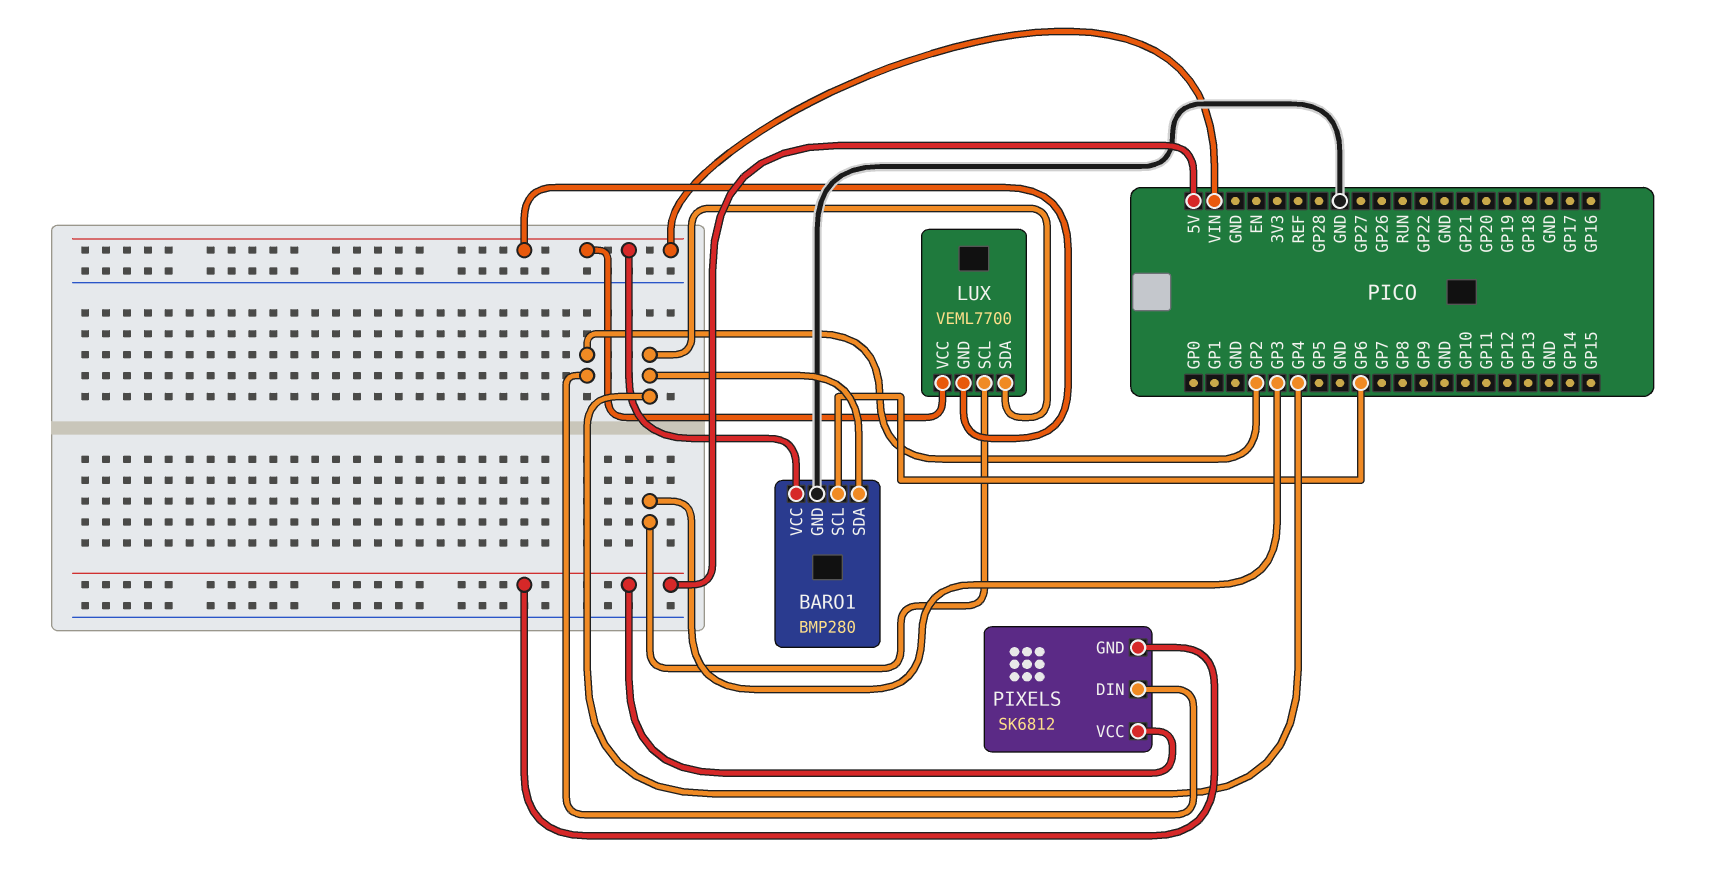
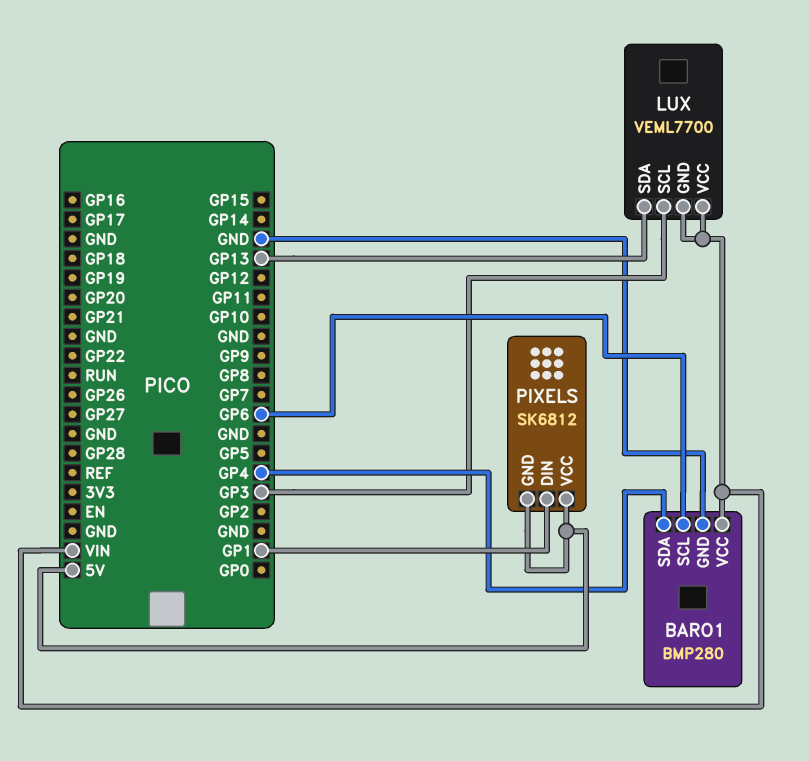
LUX pin SDA: GP4 -> GP13
PIXELS pin DIN: GP2 -> GP1

